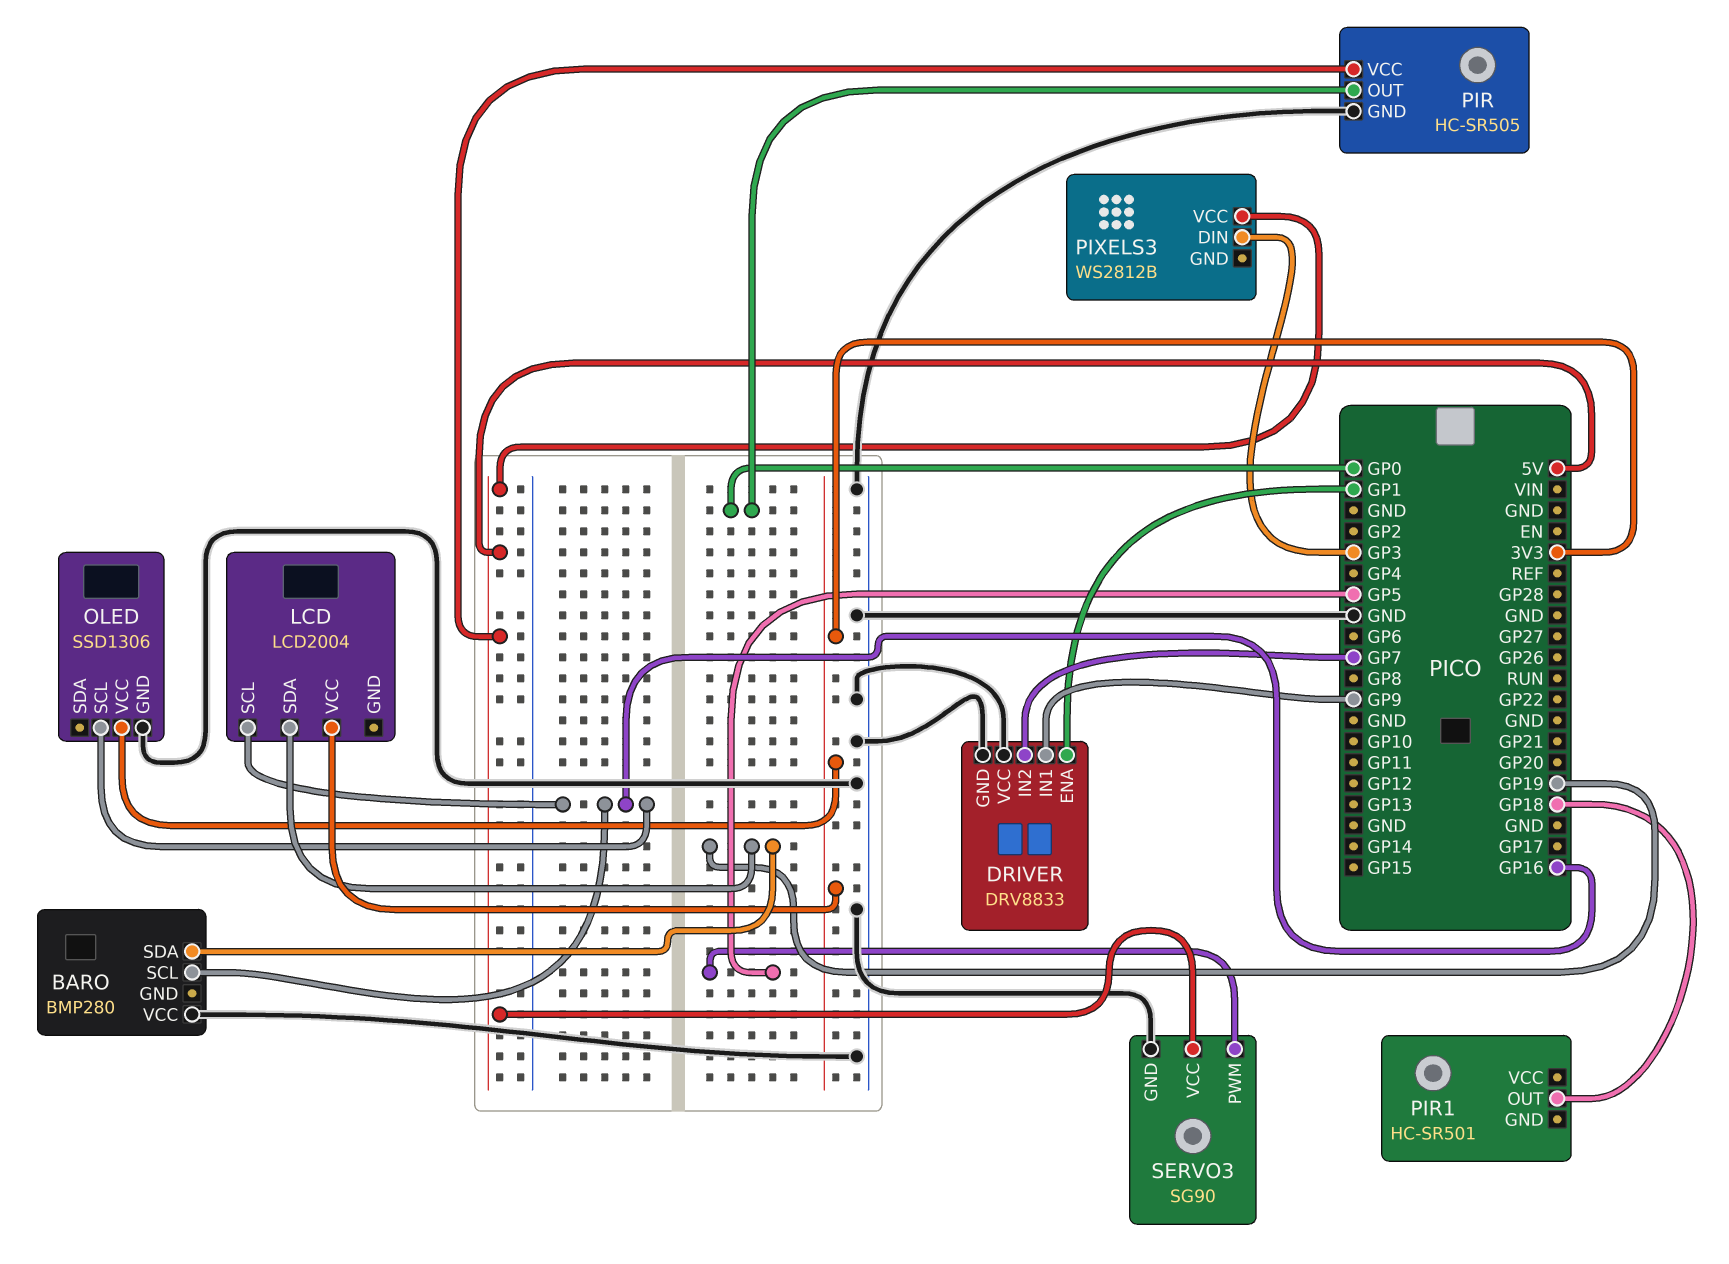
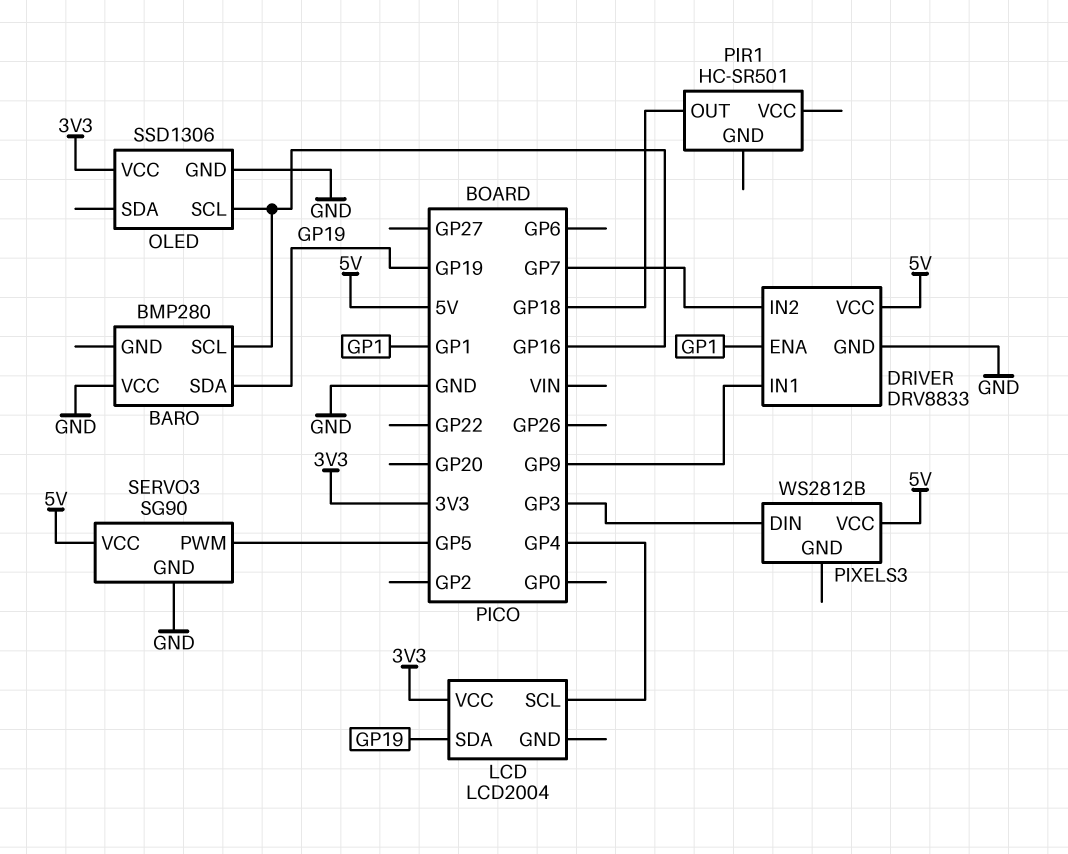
DRIVER pin VCC: GND -> 5V
LCD pin SCL: GP16 -> GP4
PIR: HC-SR505 -> none
PIR pin GND: GND -> none
PIR pin OUT: GP0 -> none
PIR pin VCC: 5V -> none

